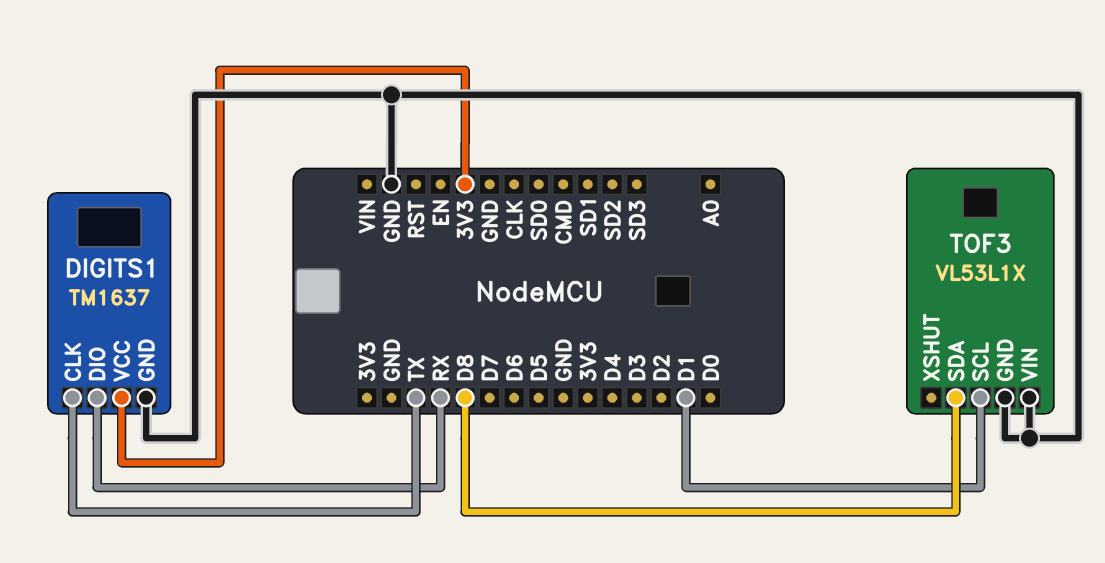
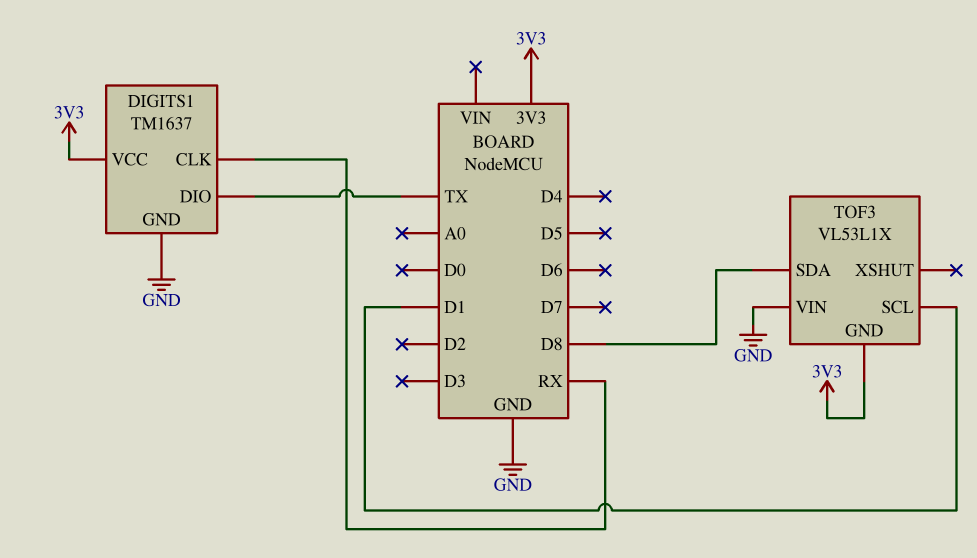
DIGITS1 pin CLK: TX -> RX
DIGITS1 pin DIO: RX -> TX
TOF3 pin GND: GND -> 3V3

